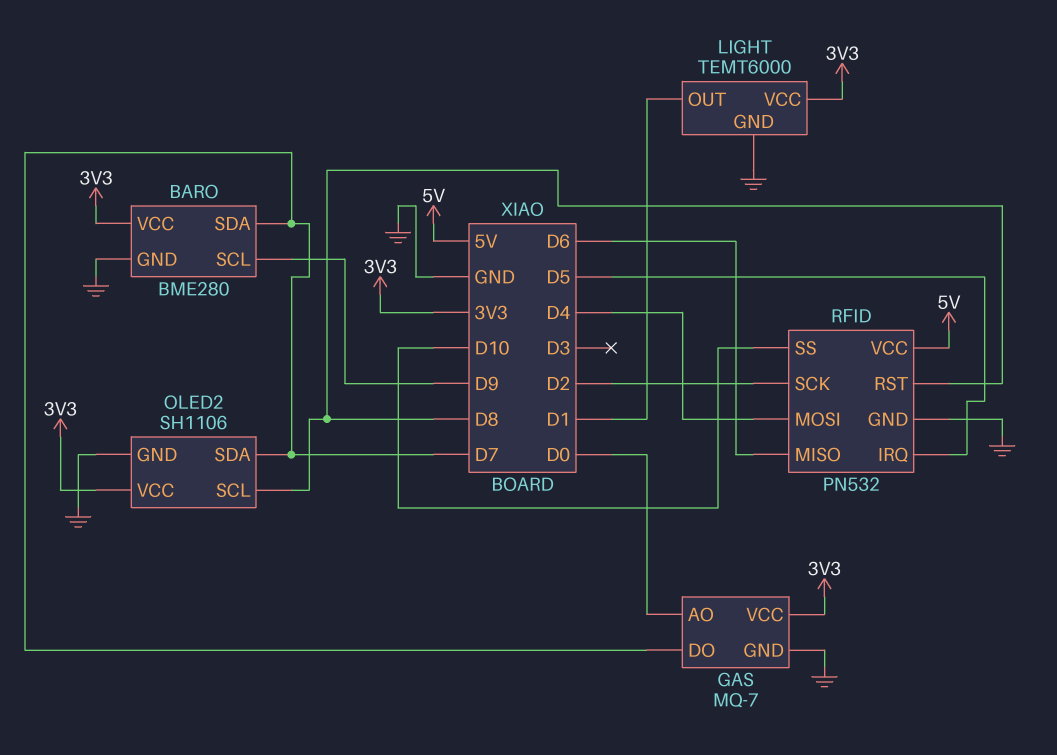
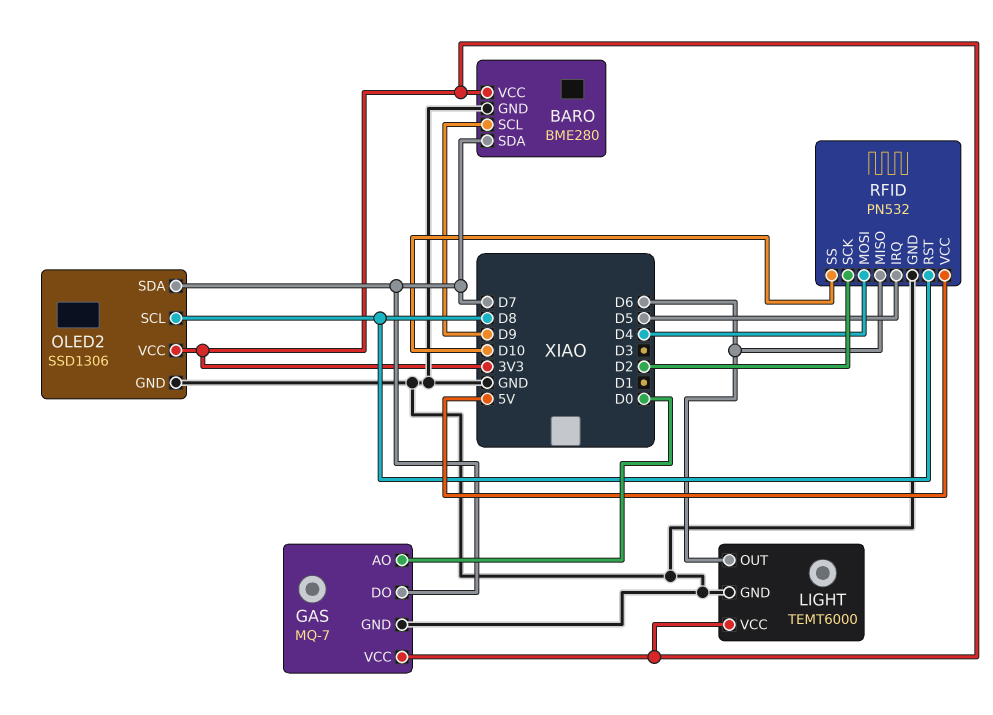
LIGHT pin OUT: D1 -> D6
OLED2: SH1106 -> SSD1306

